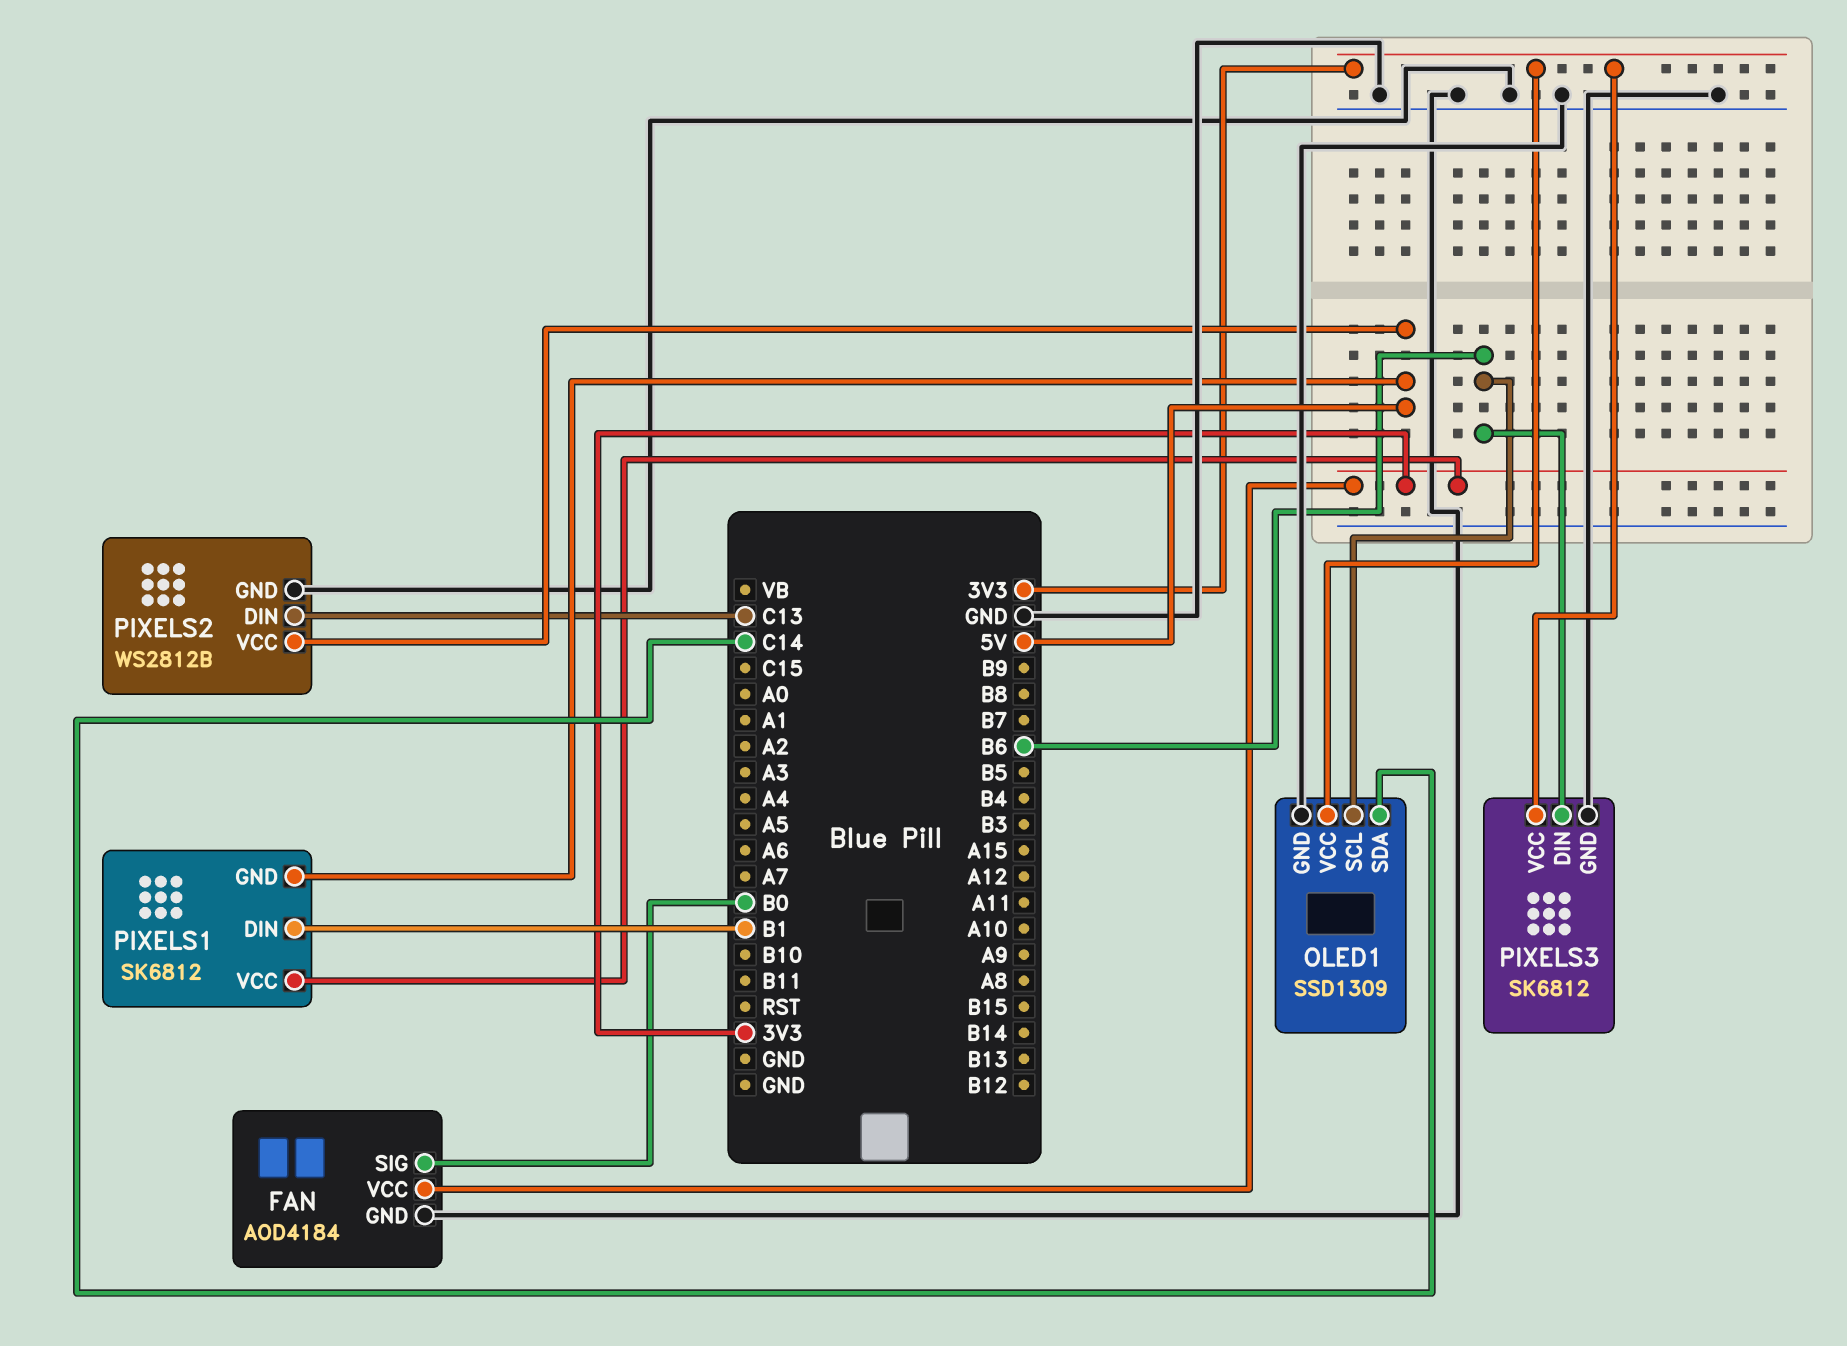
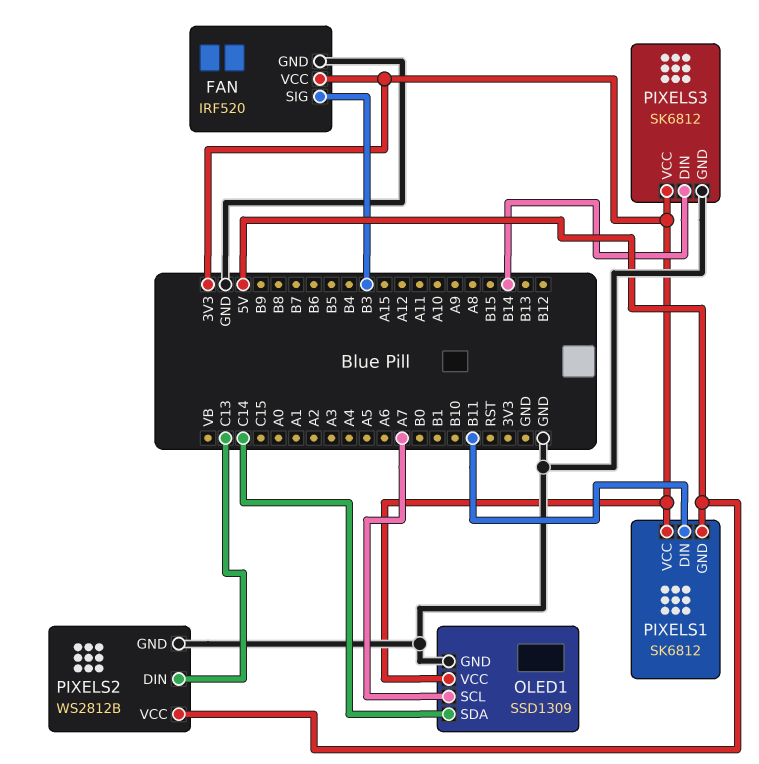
FAN: AOD4184 -> IRF520
FAN pin SIG: B0 -> B3
OLED1 pin SCL: B6 -> A7
PIXELS1 pin DIN: B1 -> B11
PIXELS3 pin DIN: B6 -> B14

